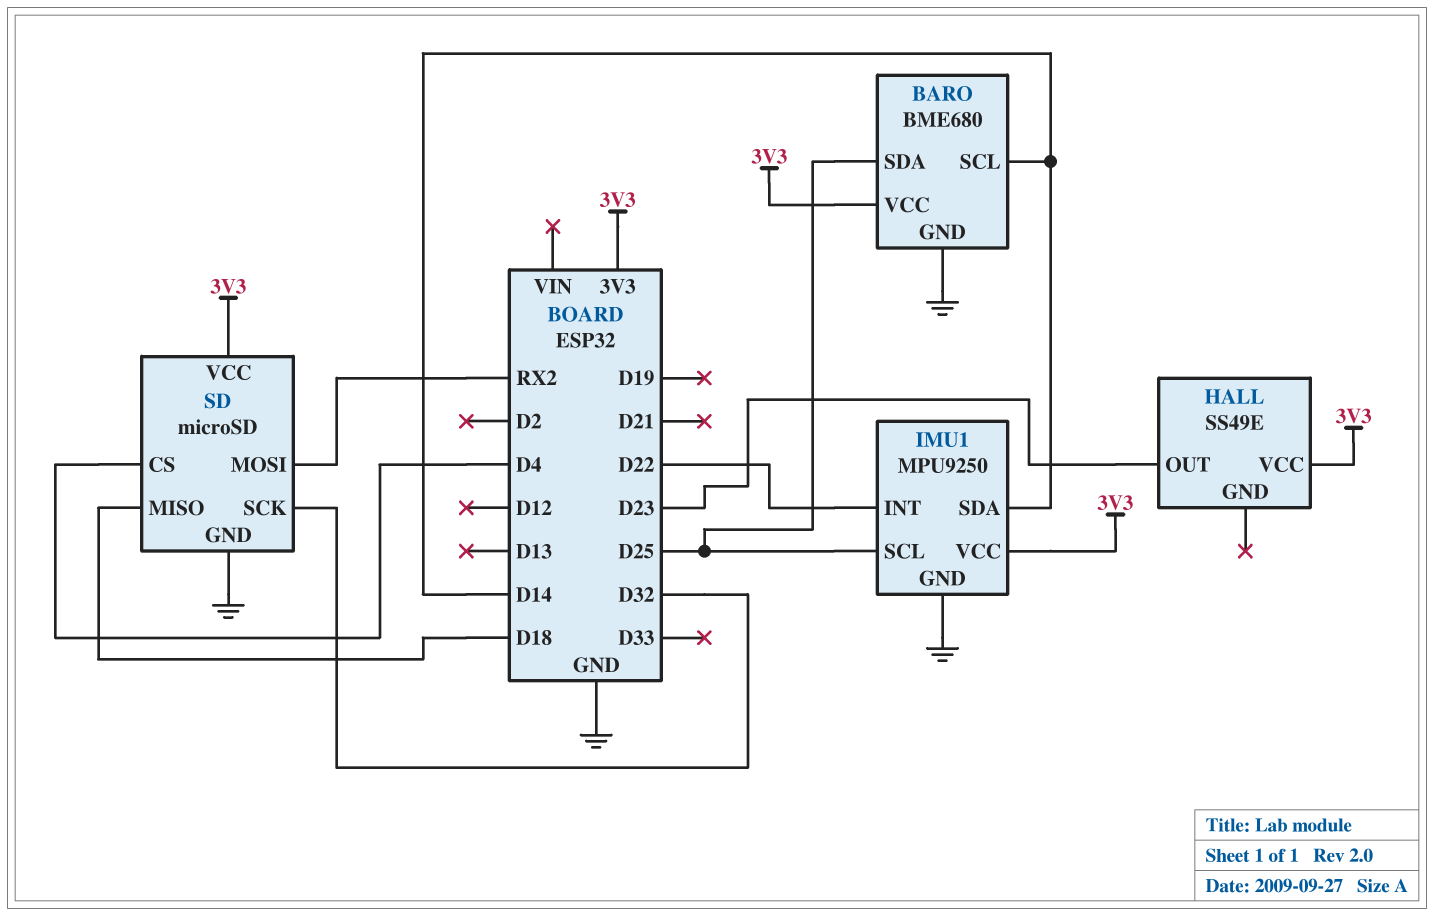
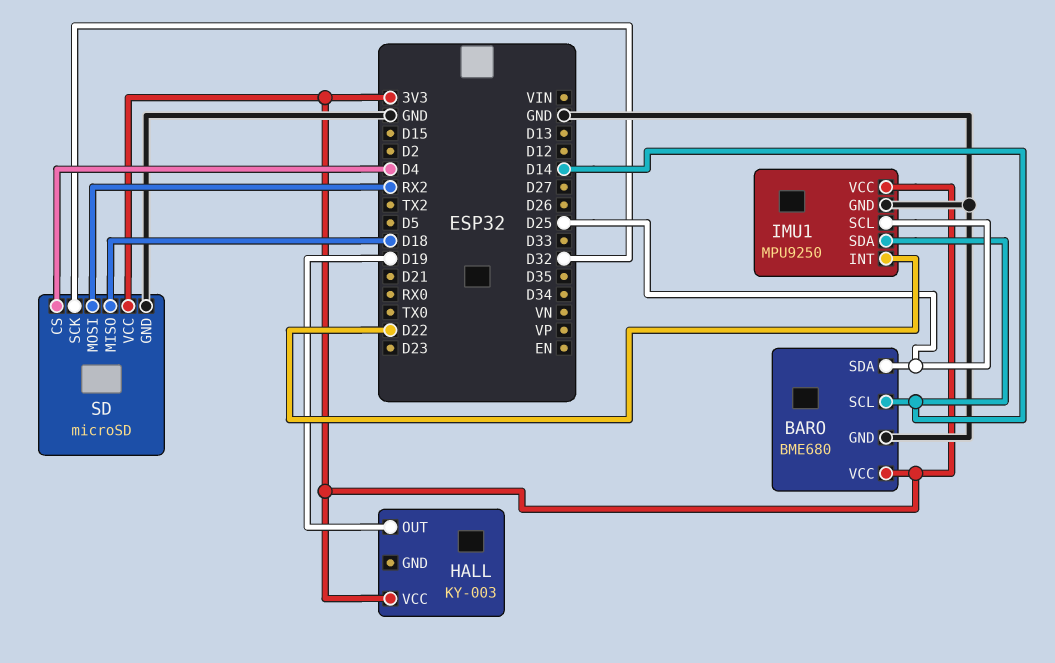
HALL: SS49E -> KY-003
HALL pin OUT: D23 -> D19

